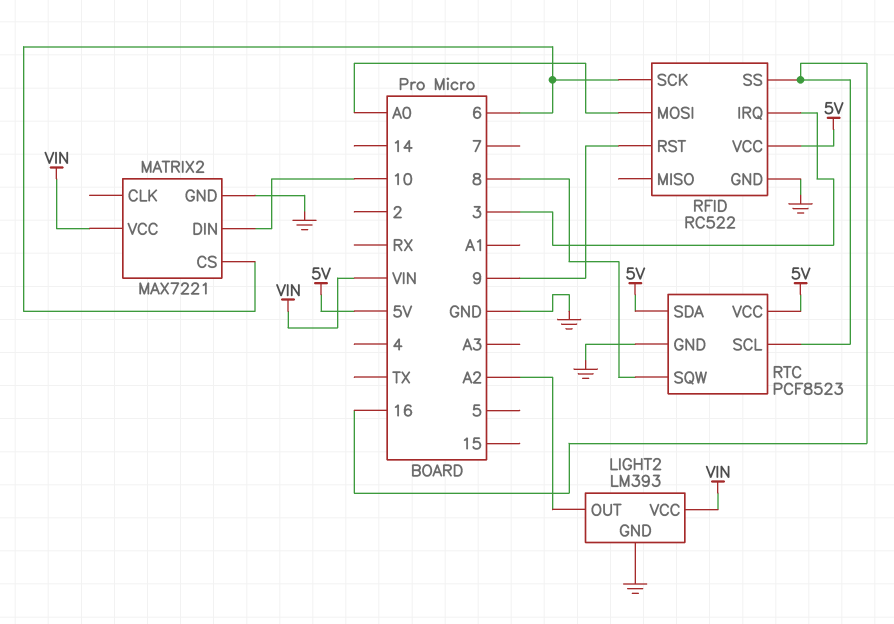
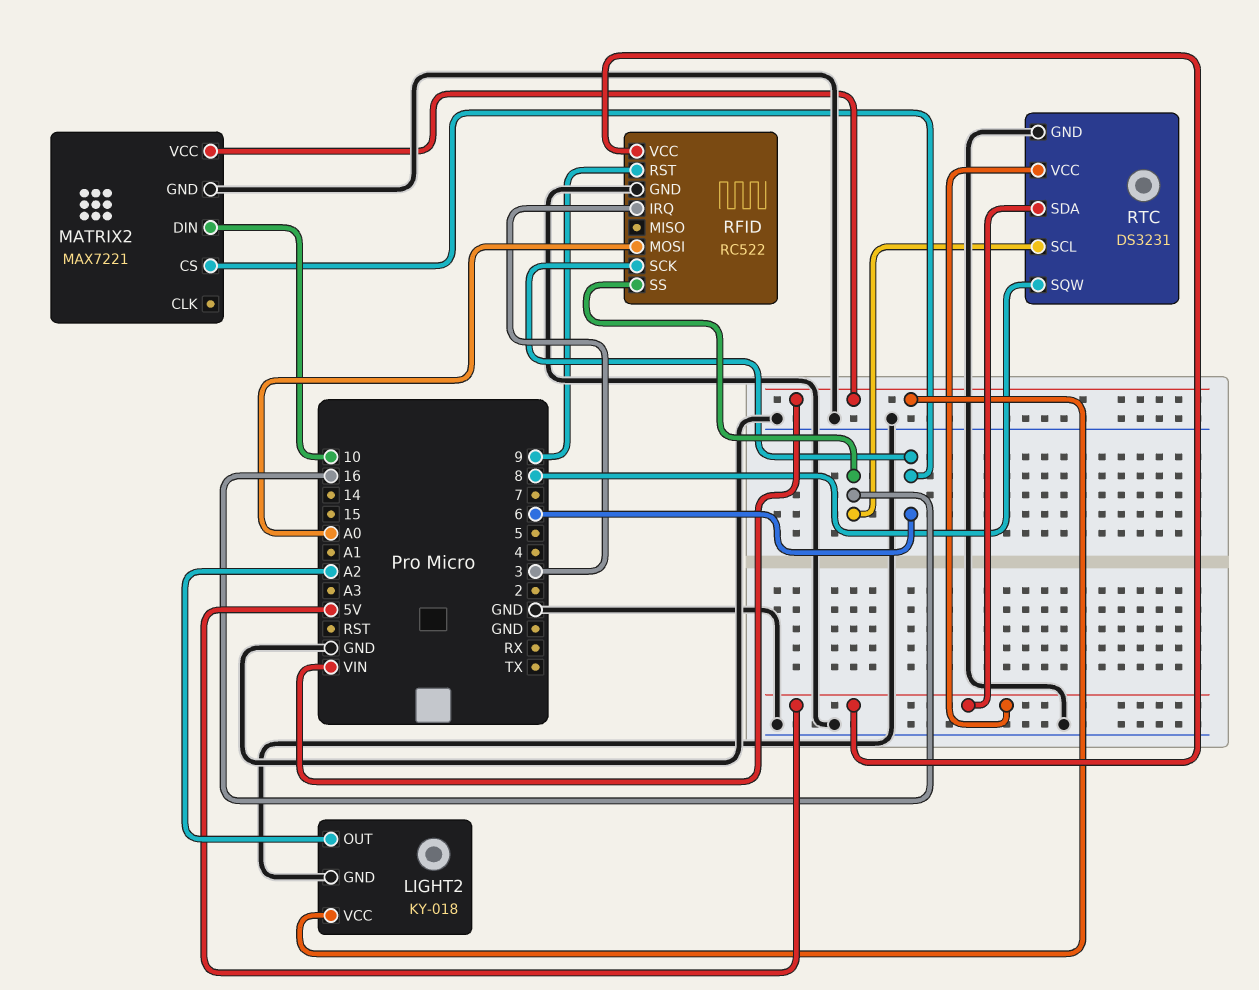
LIGHT2: LM393 -> KY-018
RTC: PCF8523 -> DS3231

